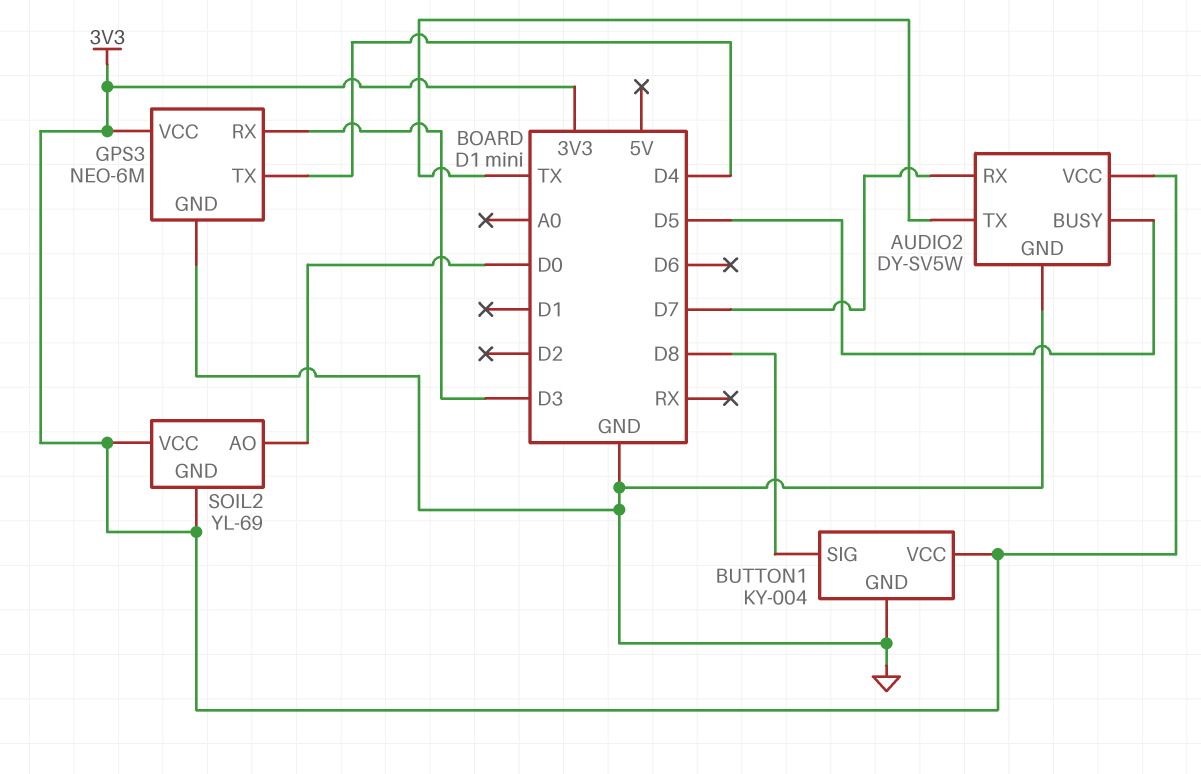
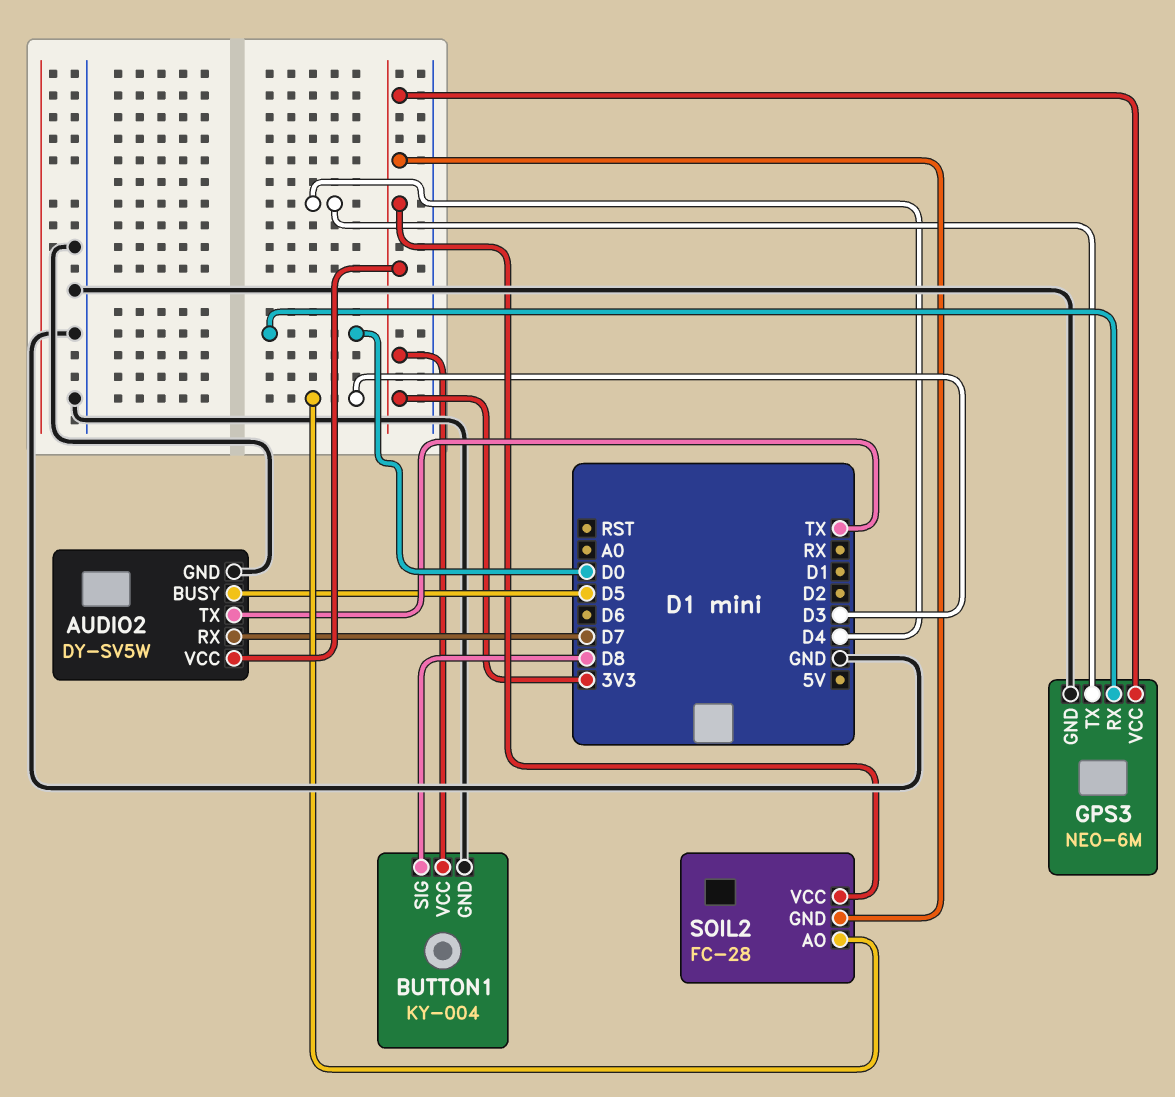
GPS3 pin RX: D3 -> D0
SOIL2: YL-69 -> FC-28
SOIL2 pin AO: D0 -> D3

